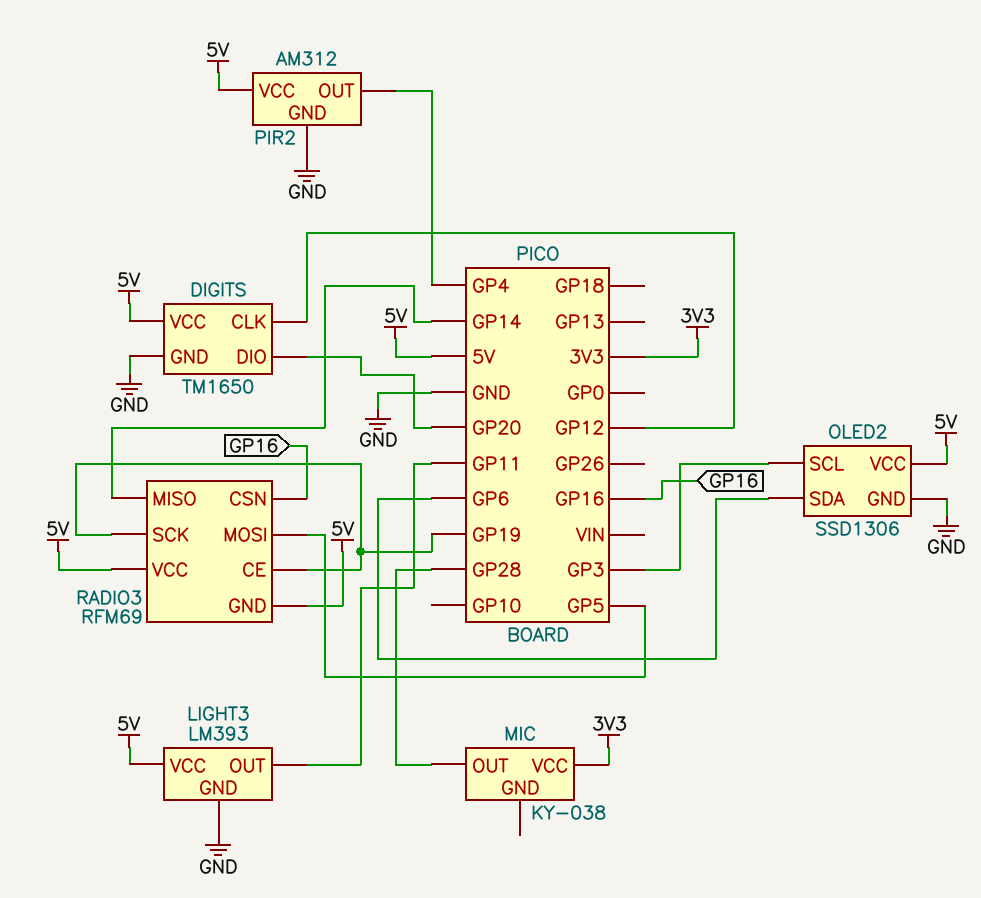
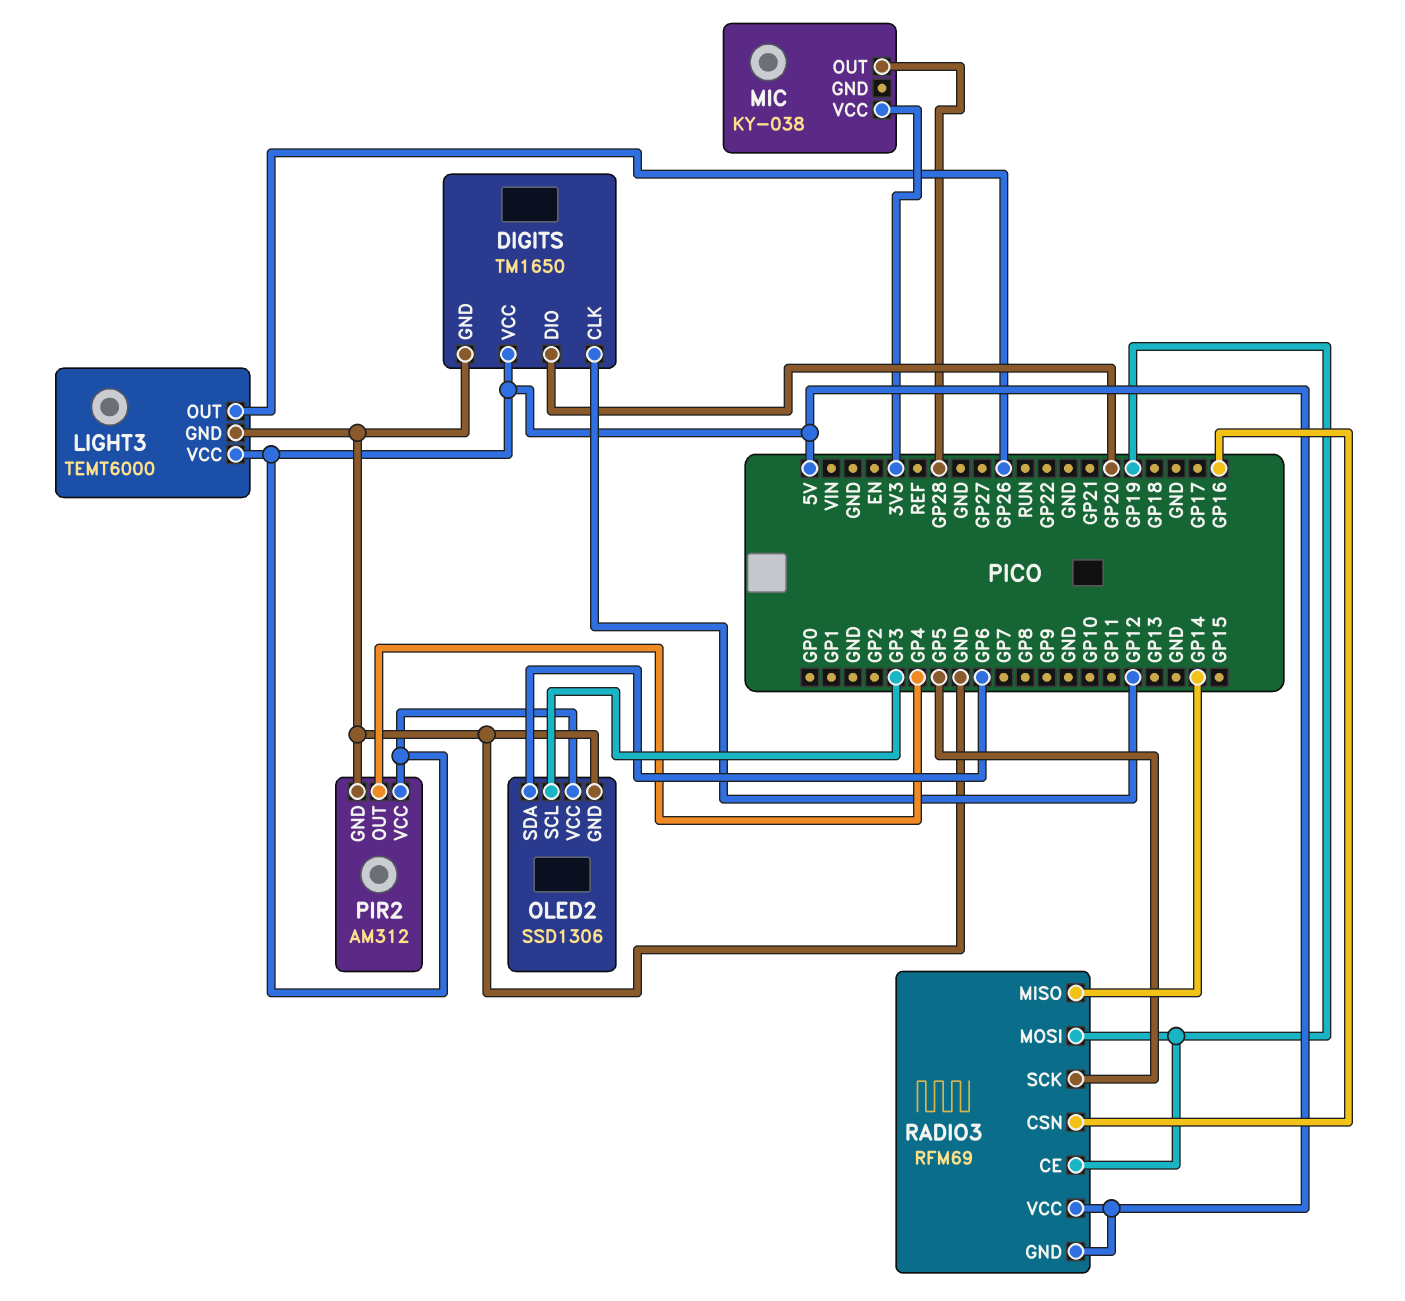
LIGHT3: LM393 -> TEMT6000
LIGHT3 pin OUT: GP11 -> GP26
RADIO3 pin MOSI: GP5 -> GP19
RADIO3 pin SCK: GP19 -> GP5

